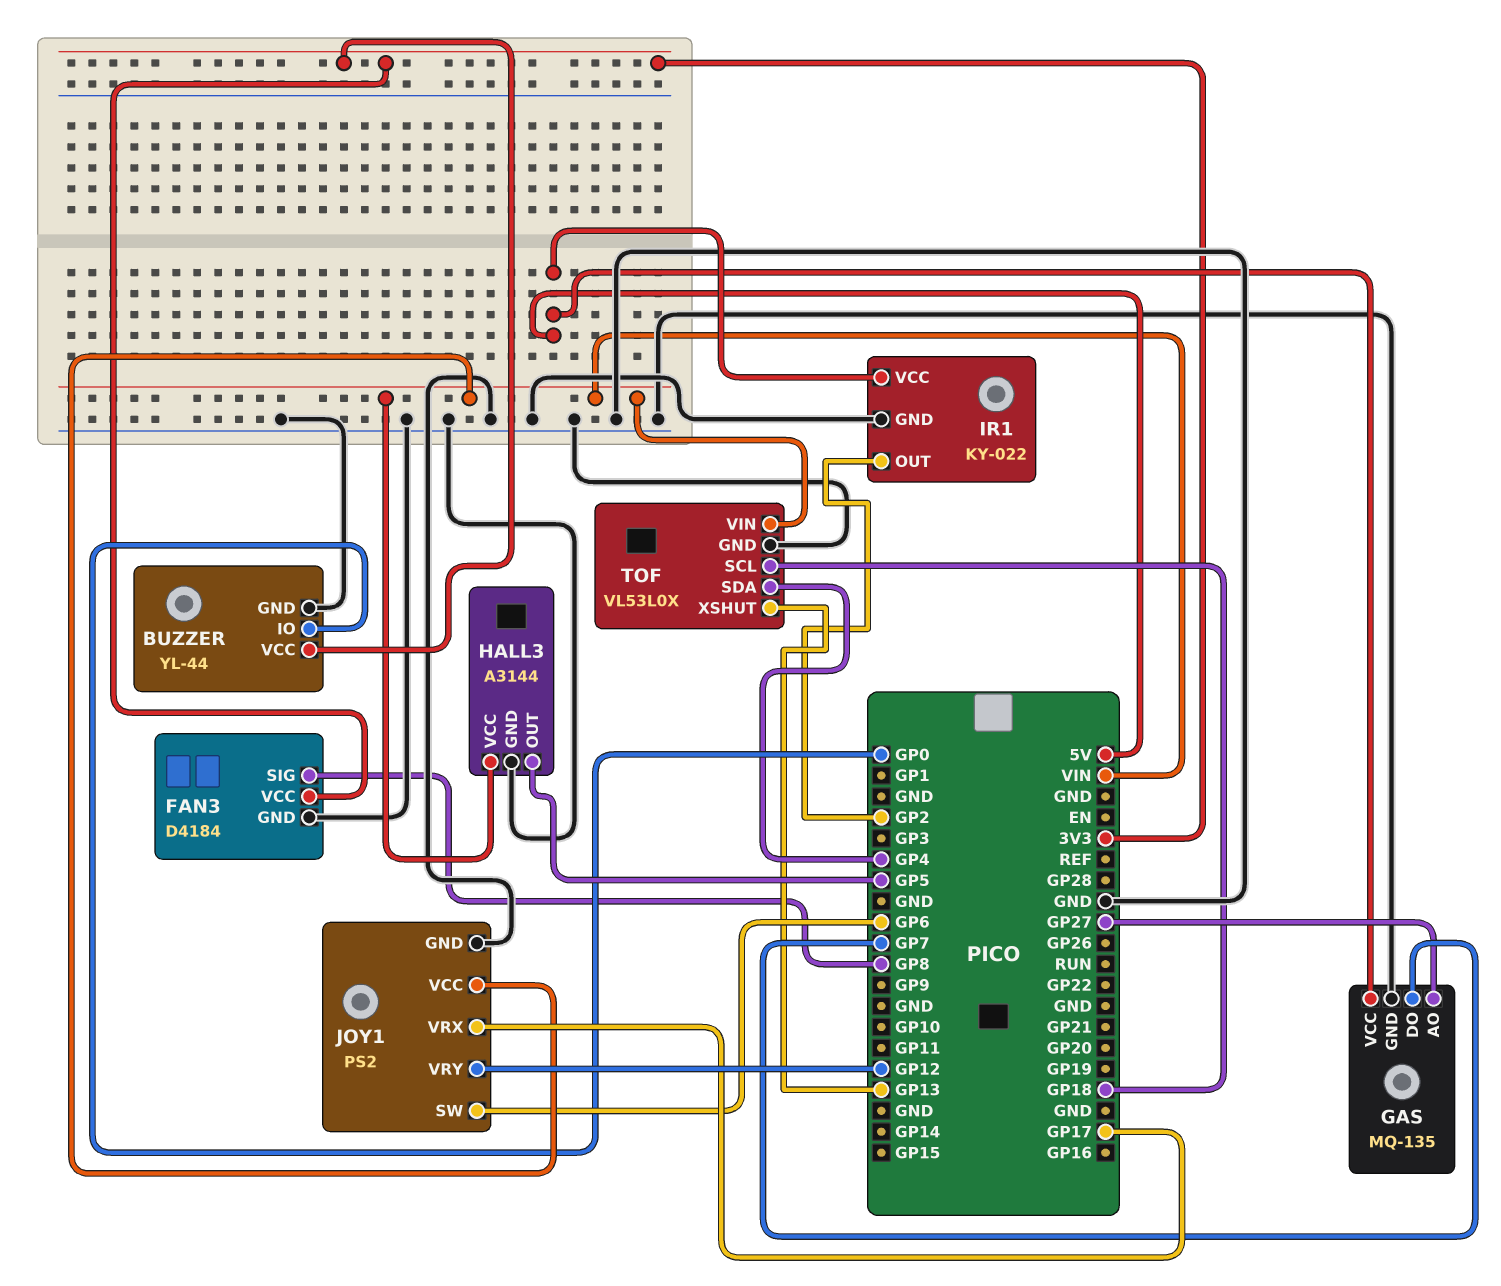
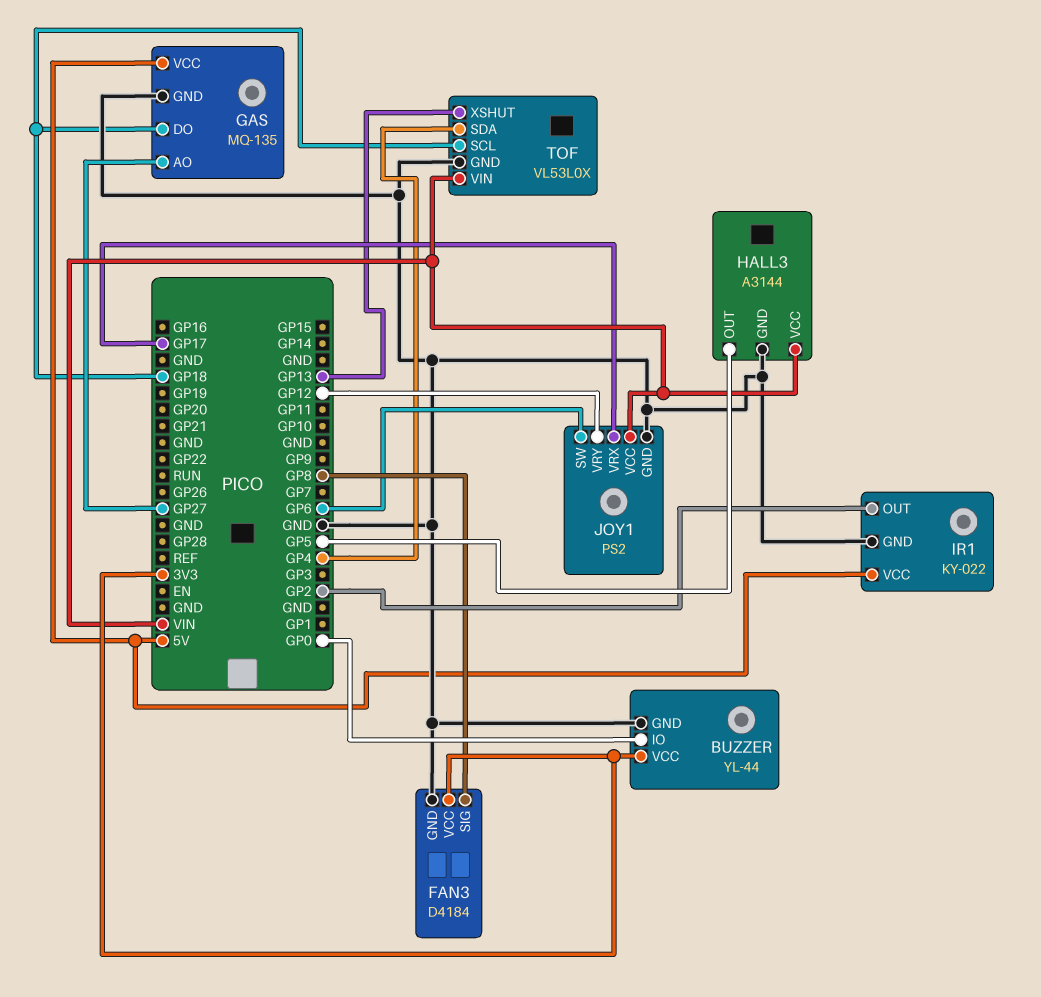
GAS pin DO: GP7 -> GP18

